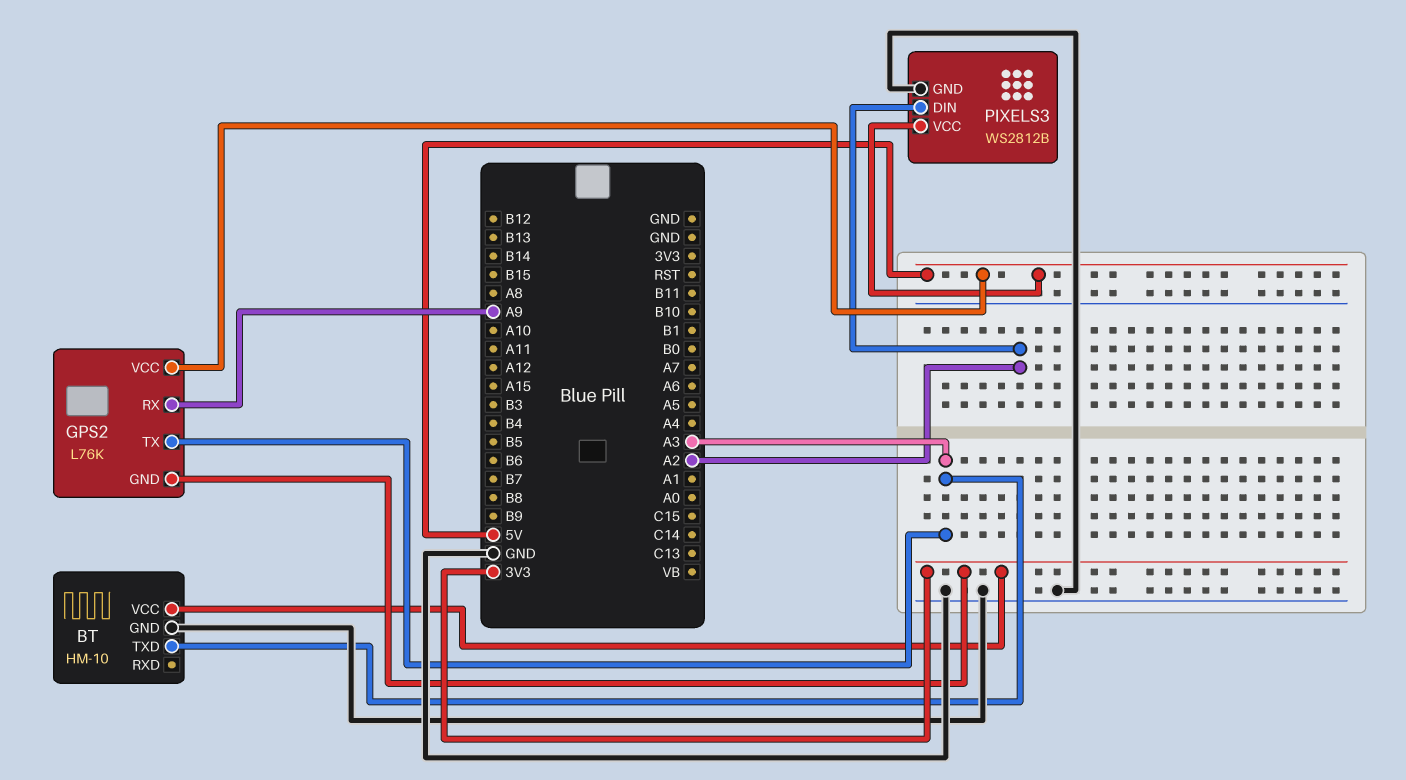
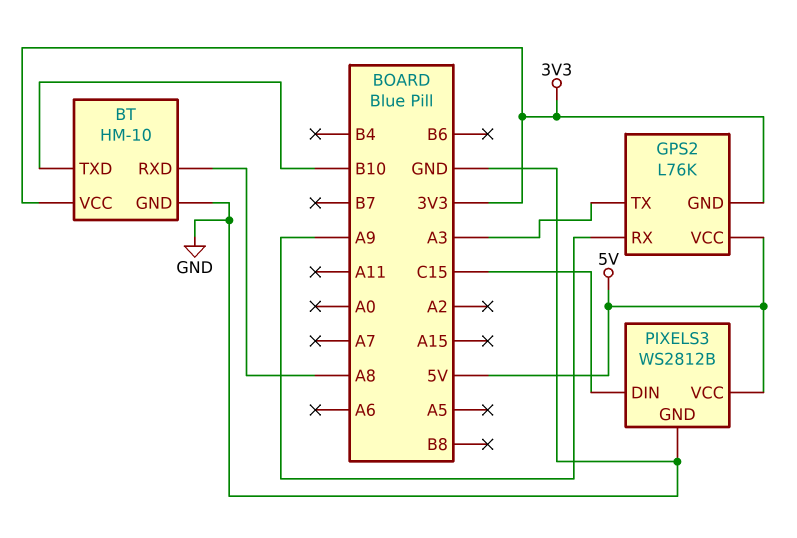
BT pin RXD: none -> A8
BT pin TXD: A3 -> B10
PIXELS3 pin DIN: A2 -> C15

